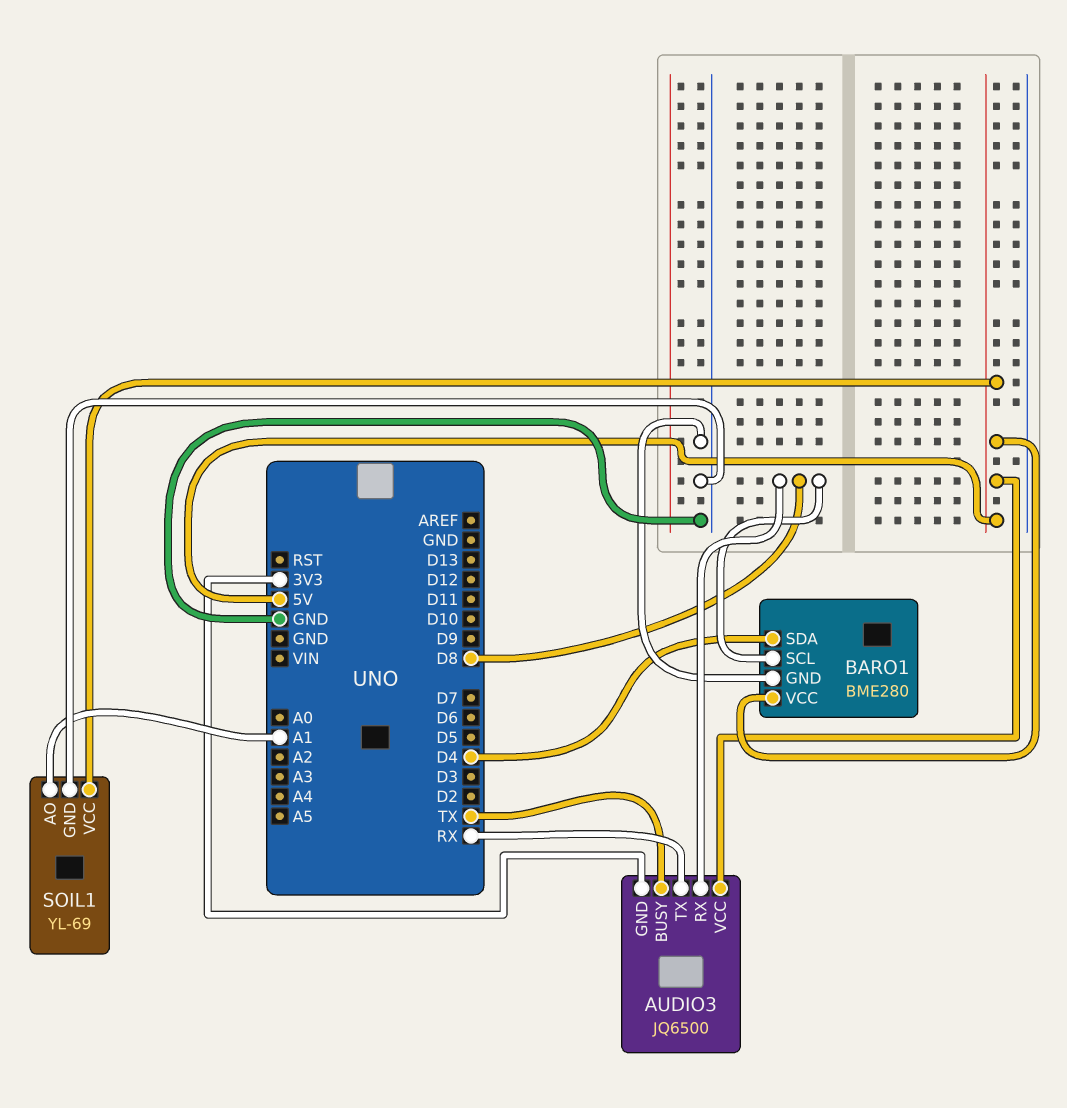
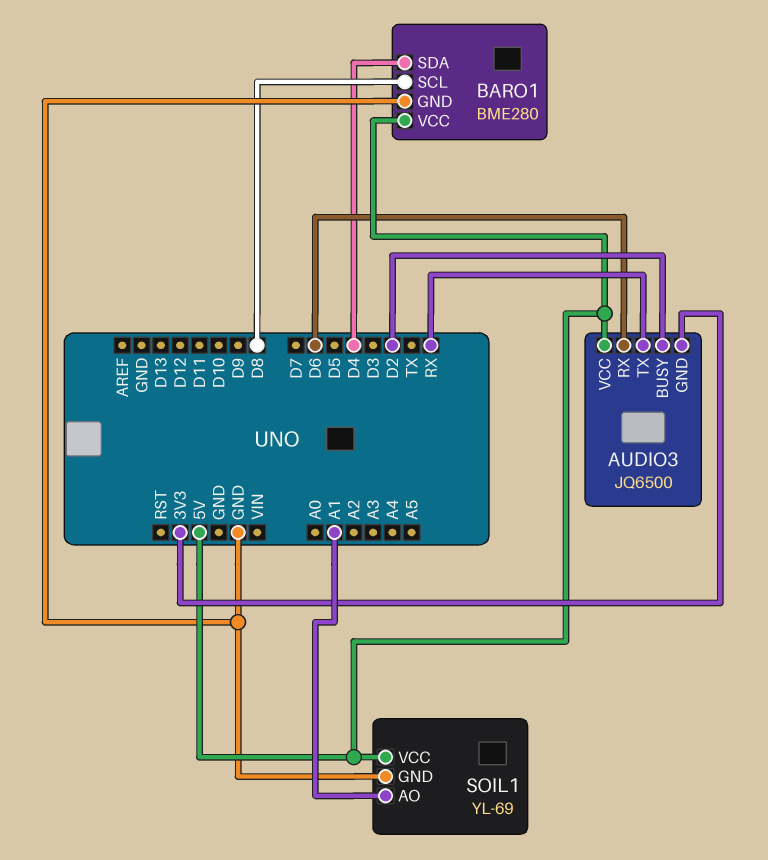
AUDIO3 pin BUSY: TX -> D2
AUDIO3 pin RX: D8 -> D6

